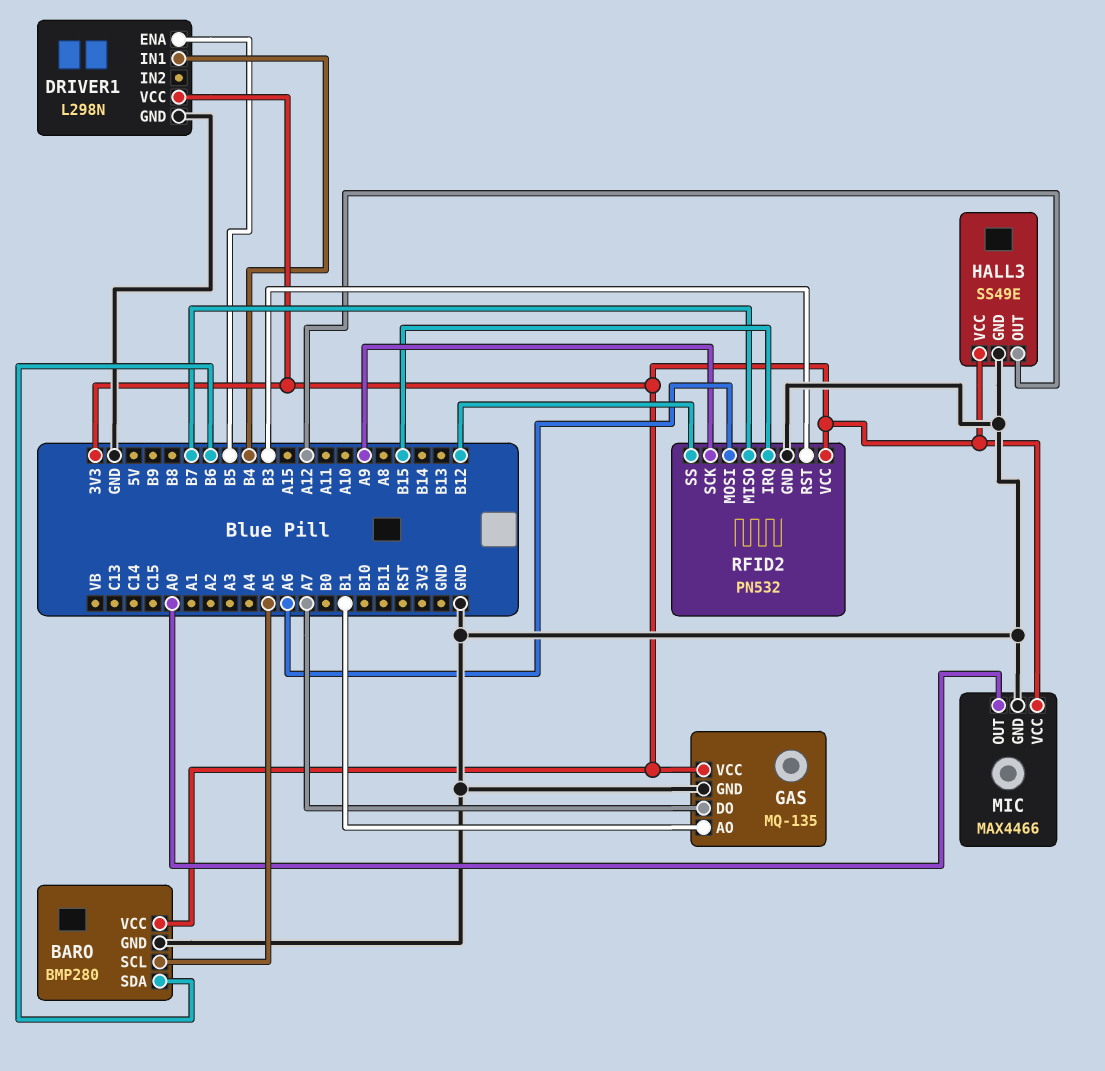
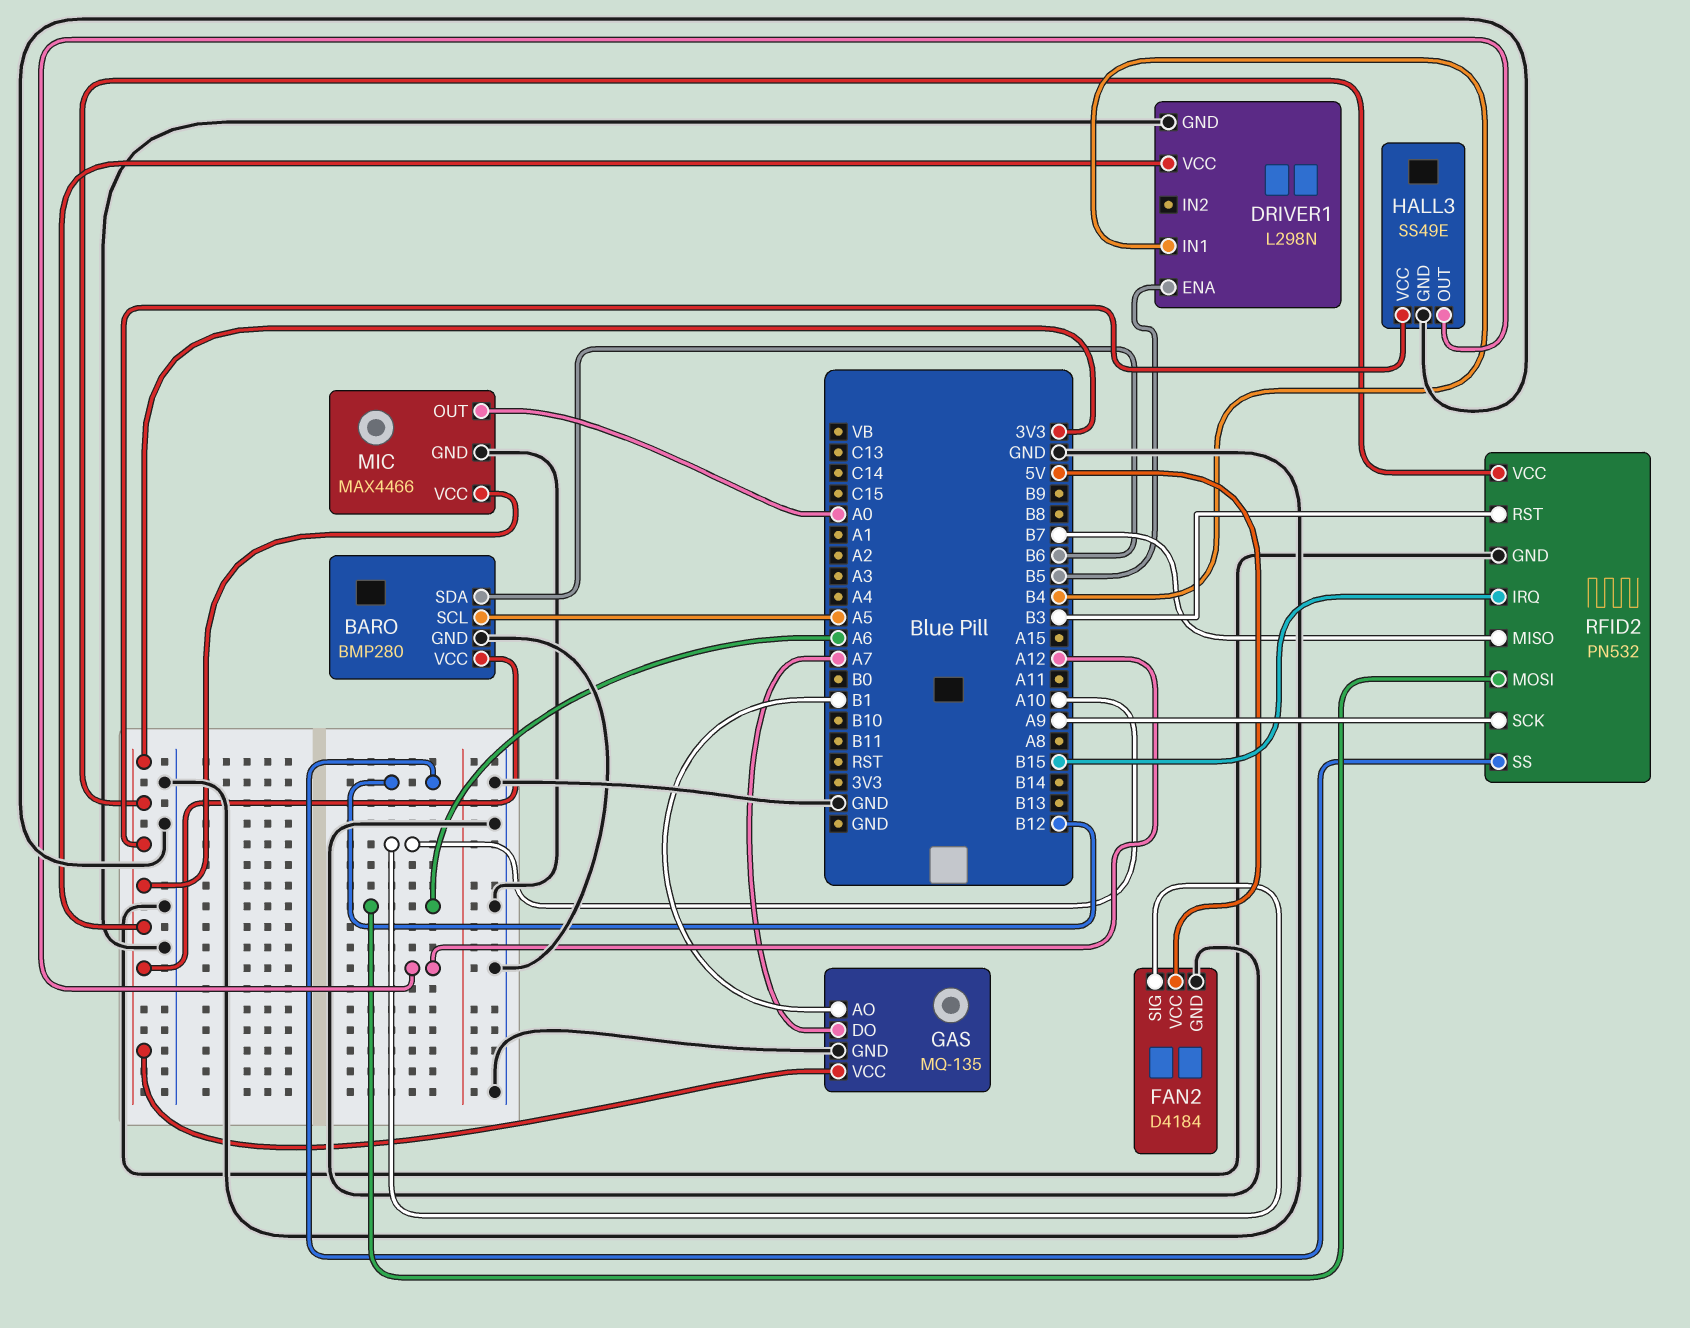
FAN2: none -> D4184
FAN2 pin GND: none -> GND
FAN2 pin SIG: none -> A10
FAN2 pin VCC: none -> 5V

